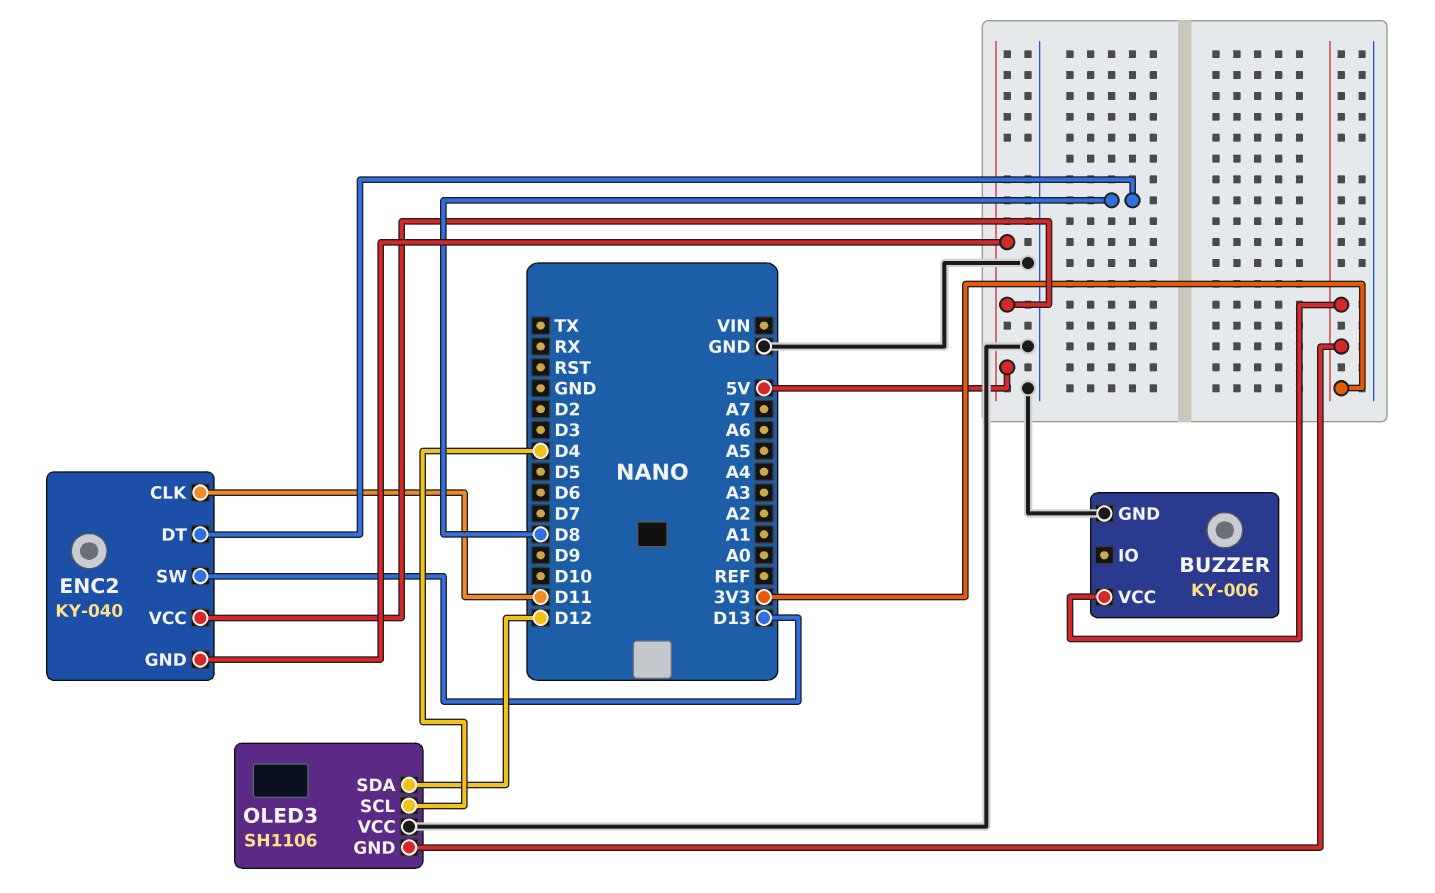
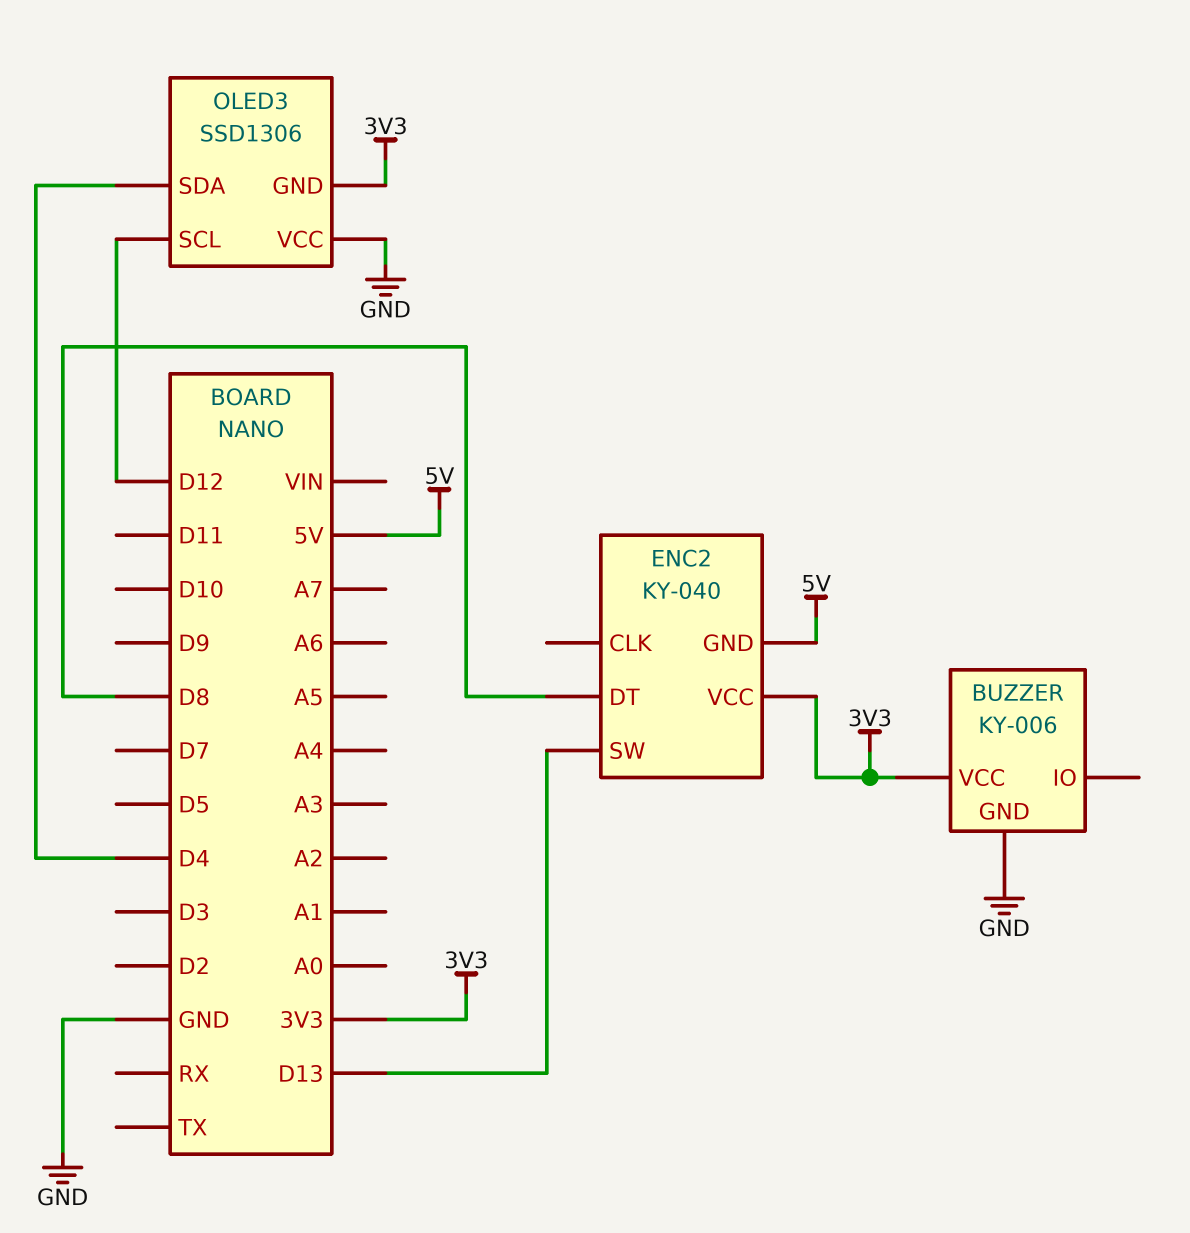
ENC2 pin CLK: D11 -> none
ENC2 pin VCC: 5V -> 3V3
OLED3: SH1106 -> SSD1306
OLED3 pin SCL: D4 -> D12
OLED3 pin SDA: D12 -> D4

